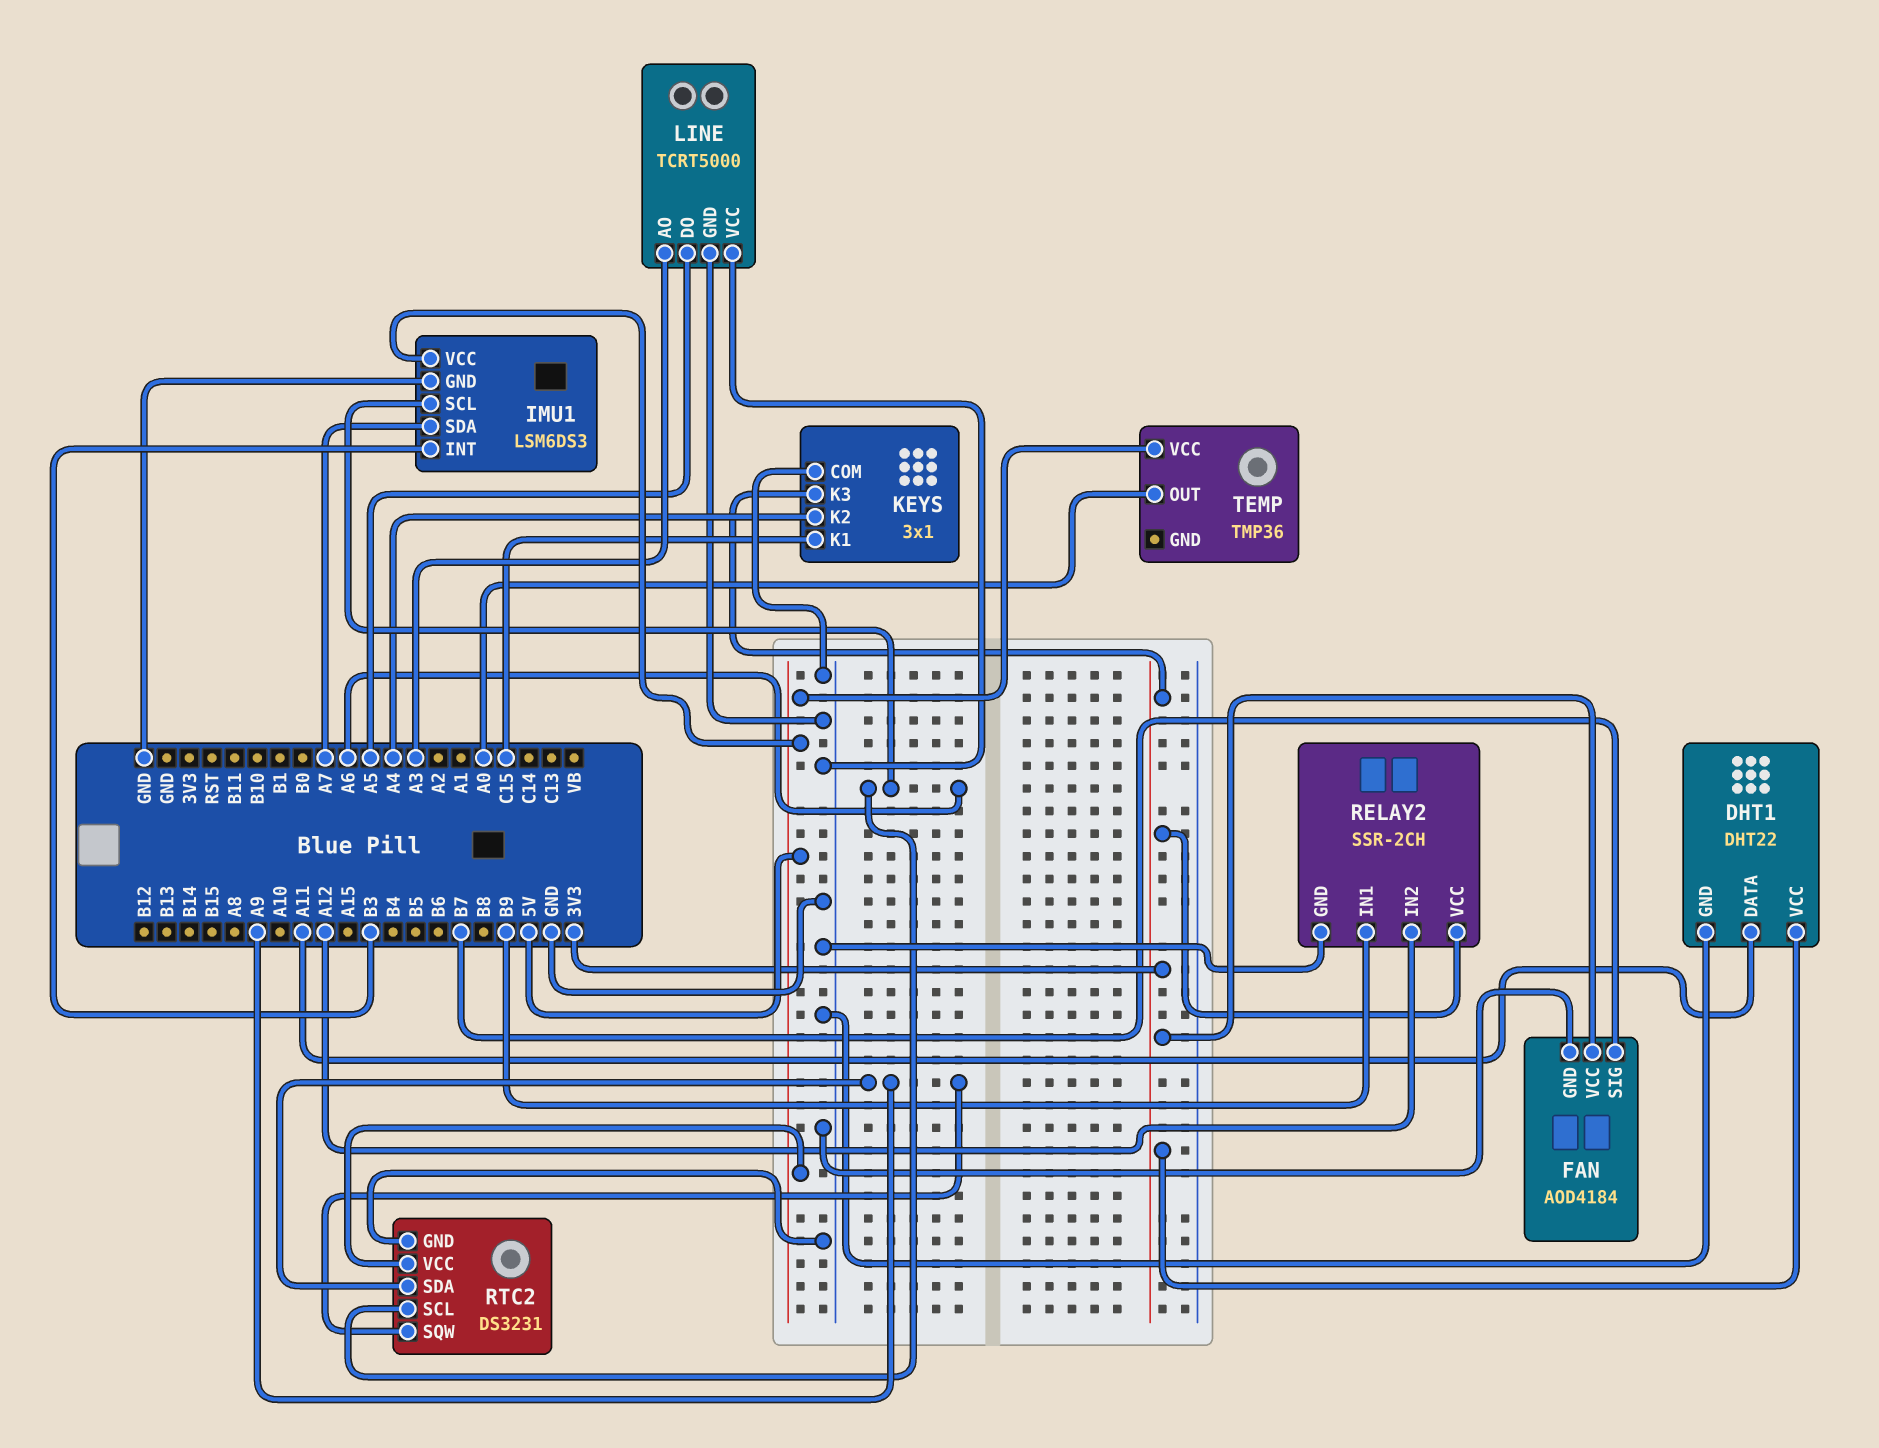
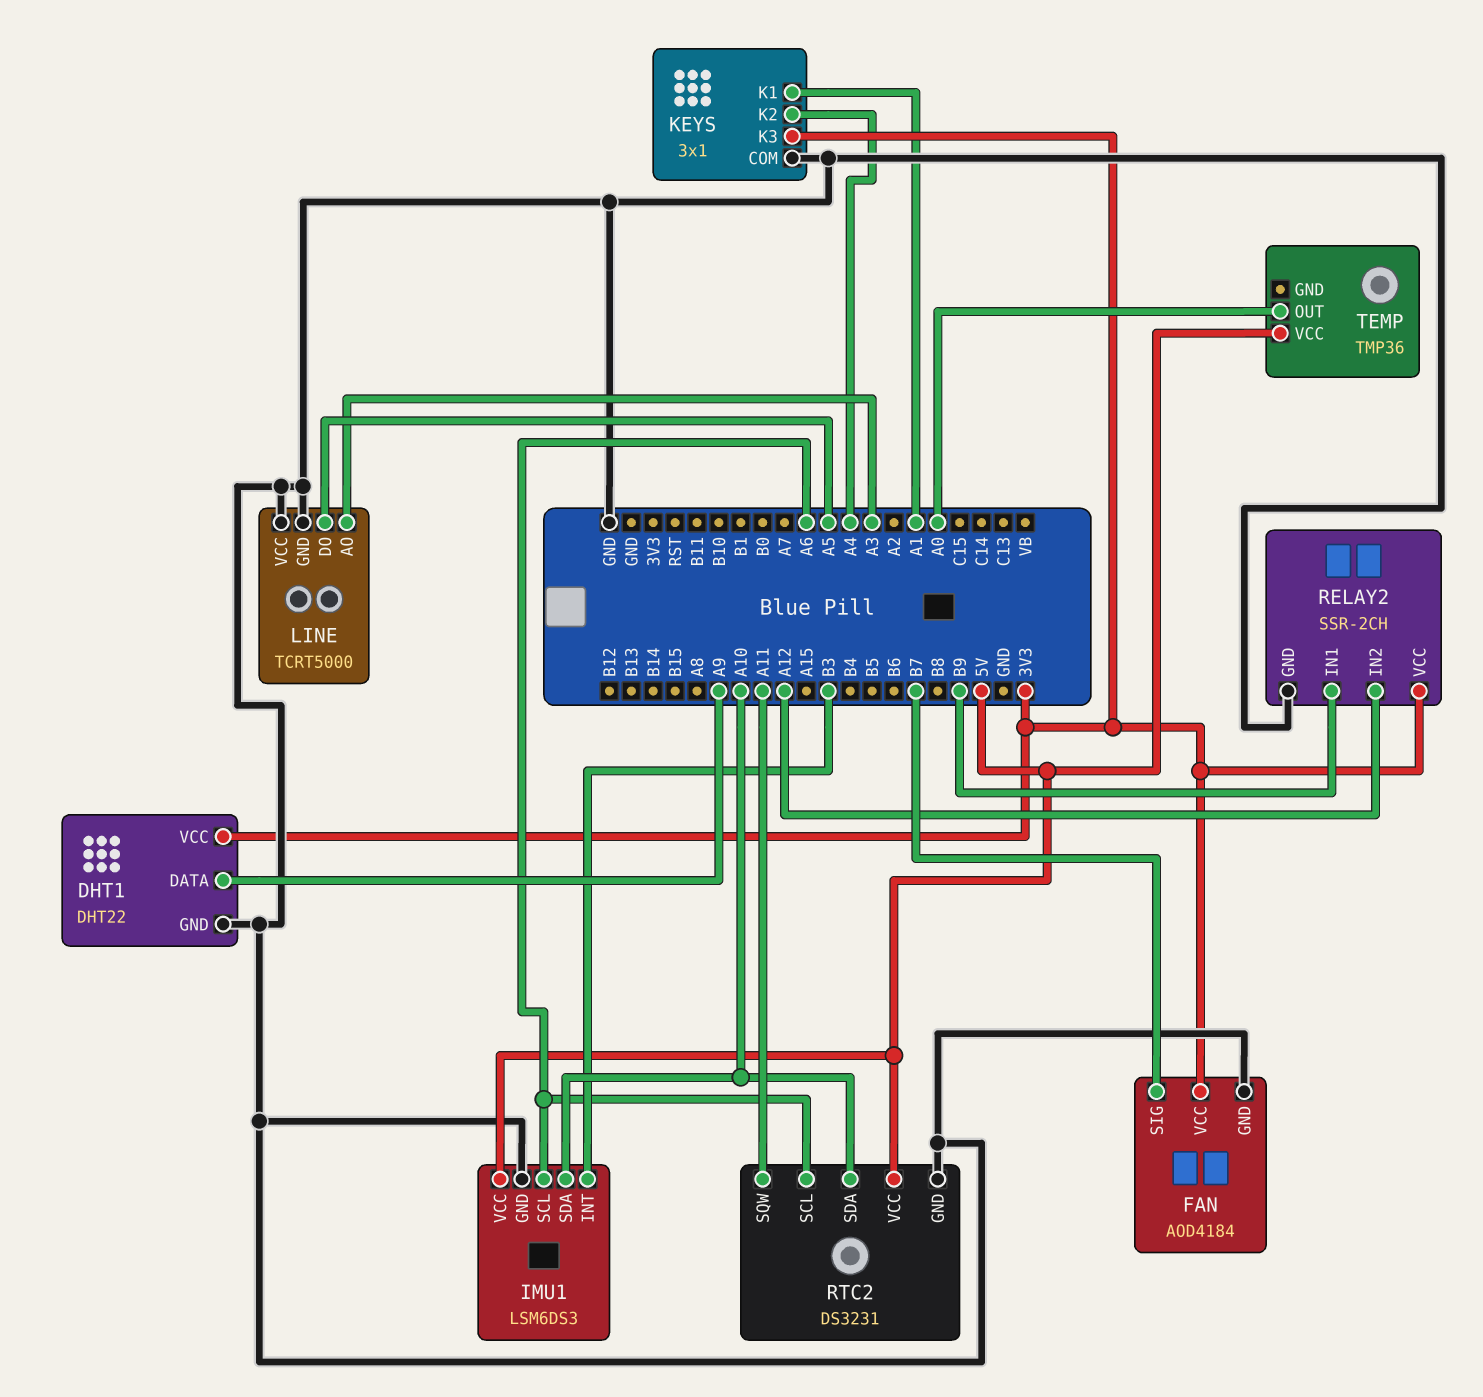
DHT1 pin DATA: A11 -> A9
IMU1 pin SDA: A7 -> A10
KEYS pin K1: C15 -> A1
RTC2 pin SDA: A9 -> A10
RTC2 pin SQW: A9 -> A11

